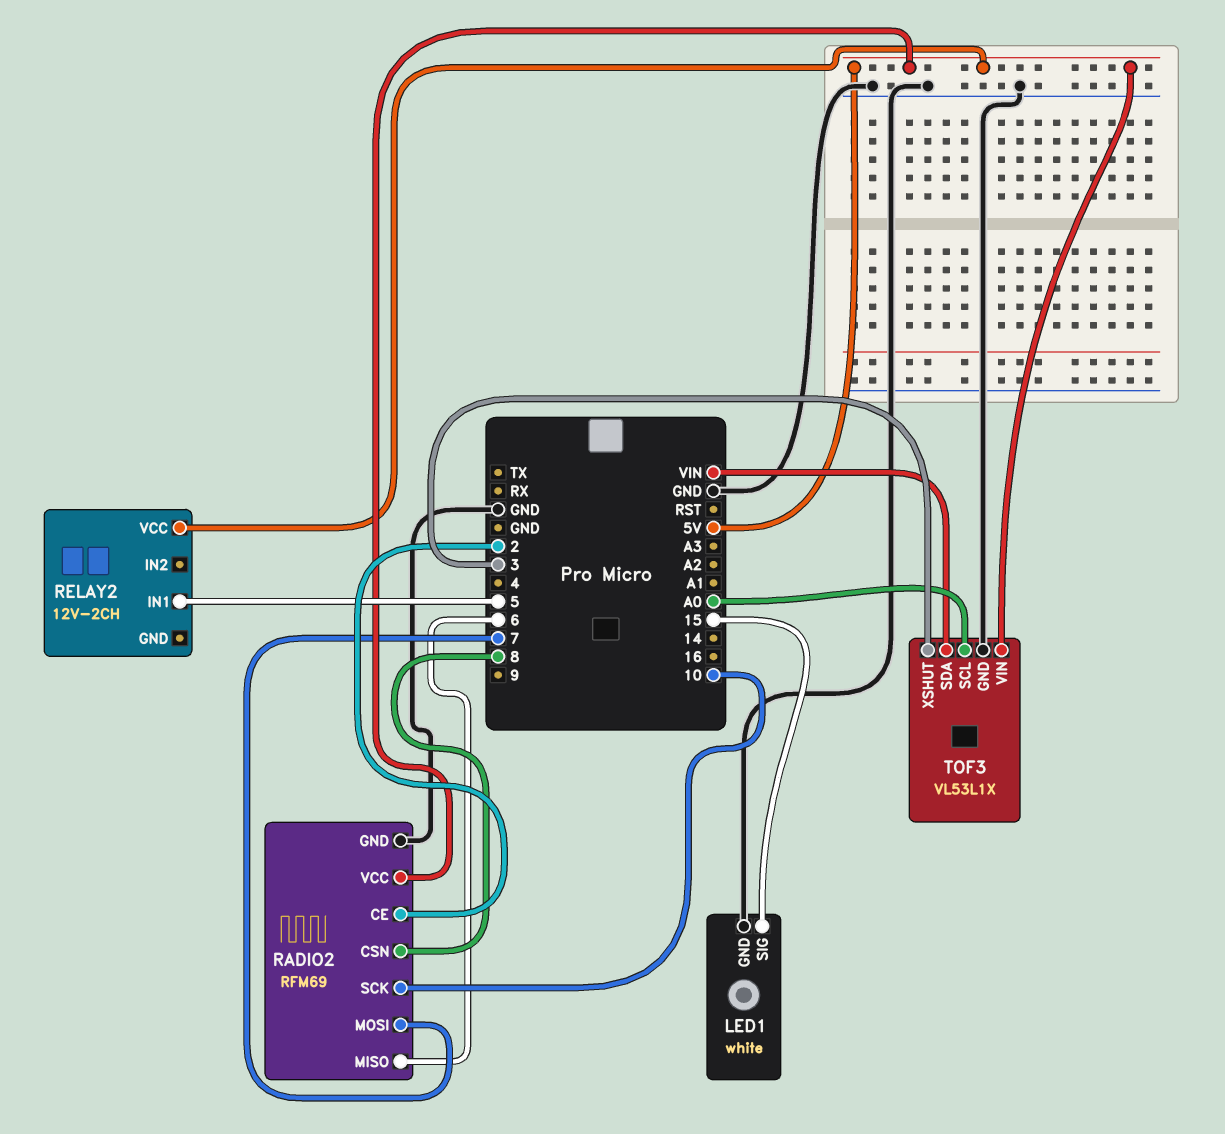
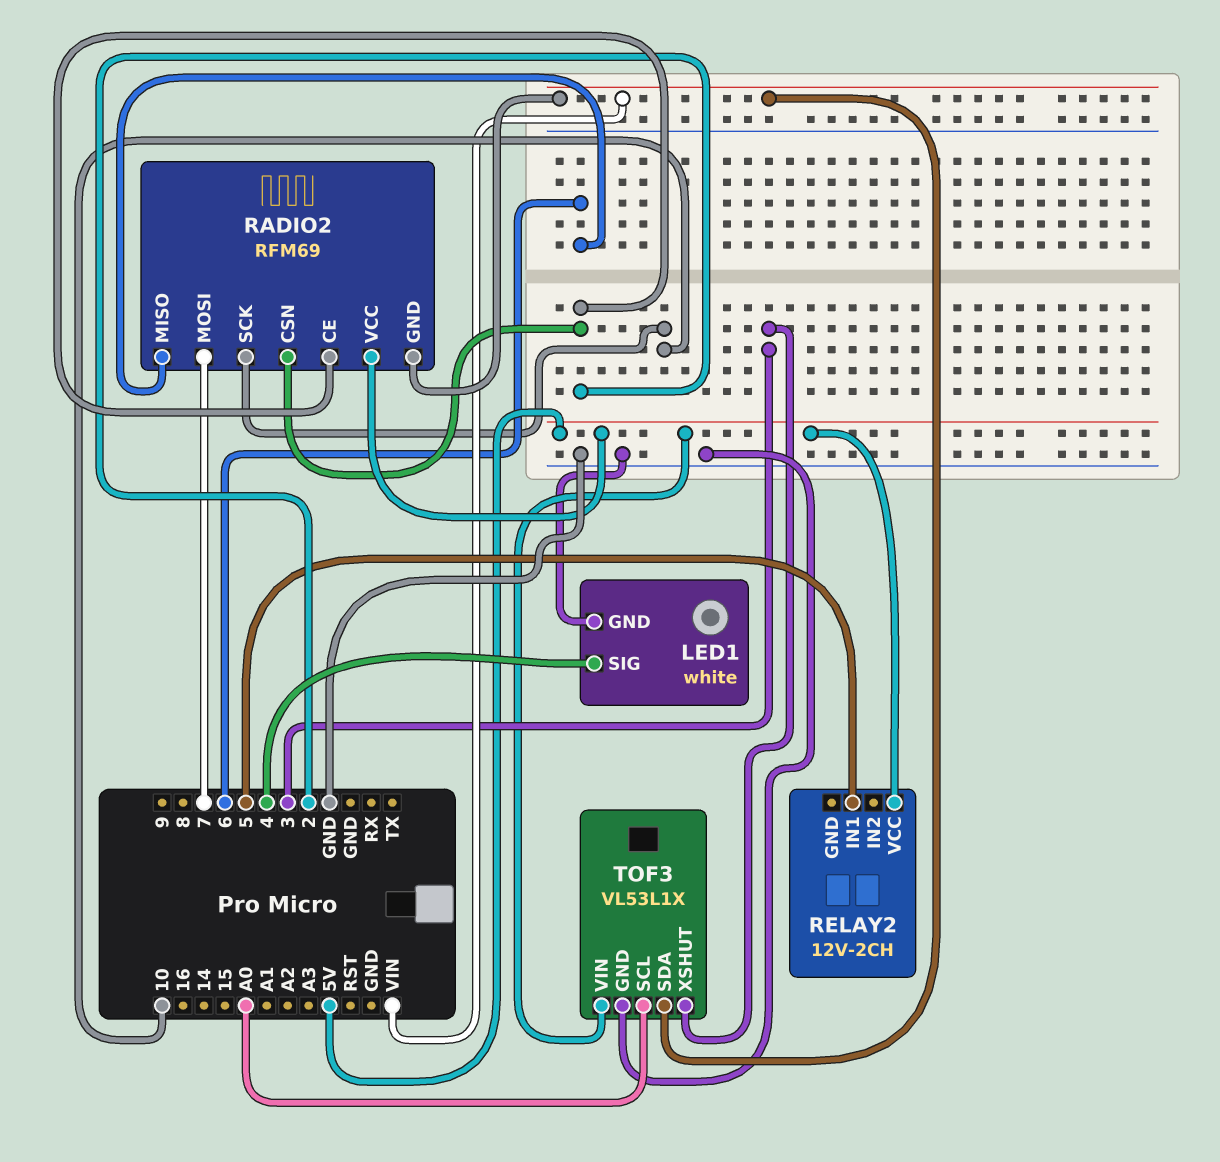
LED1 pin SIG: 15 -> 4
RADIO2 pin CSN: 8 -> 2
RADIO2 pin GND: GND -> VIN

